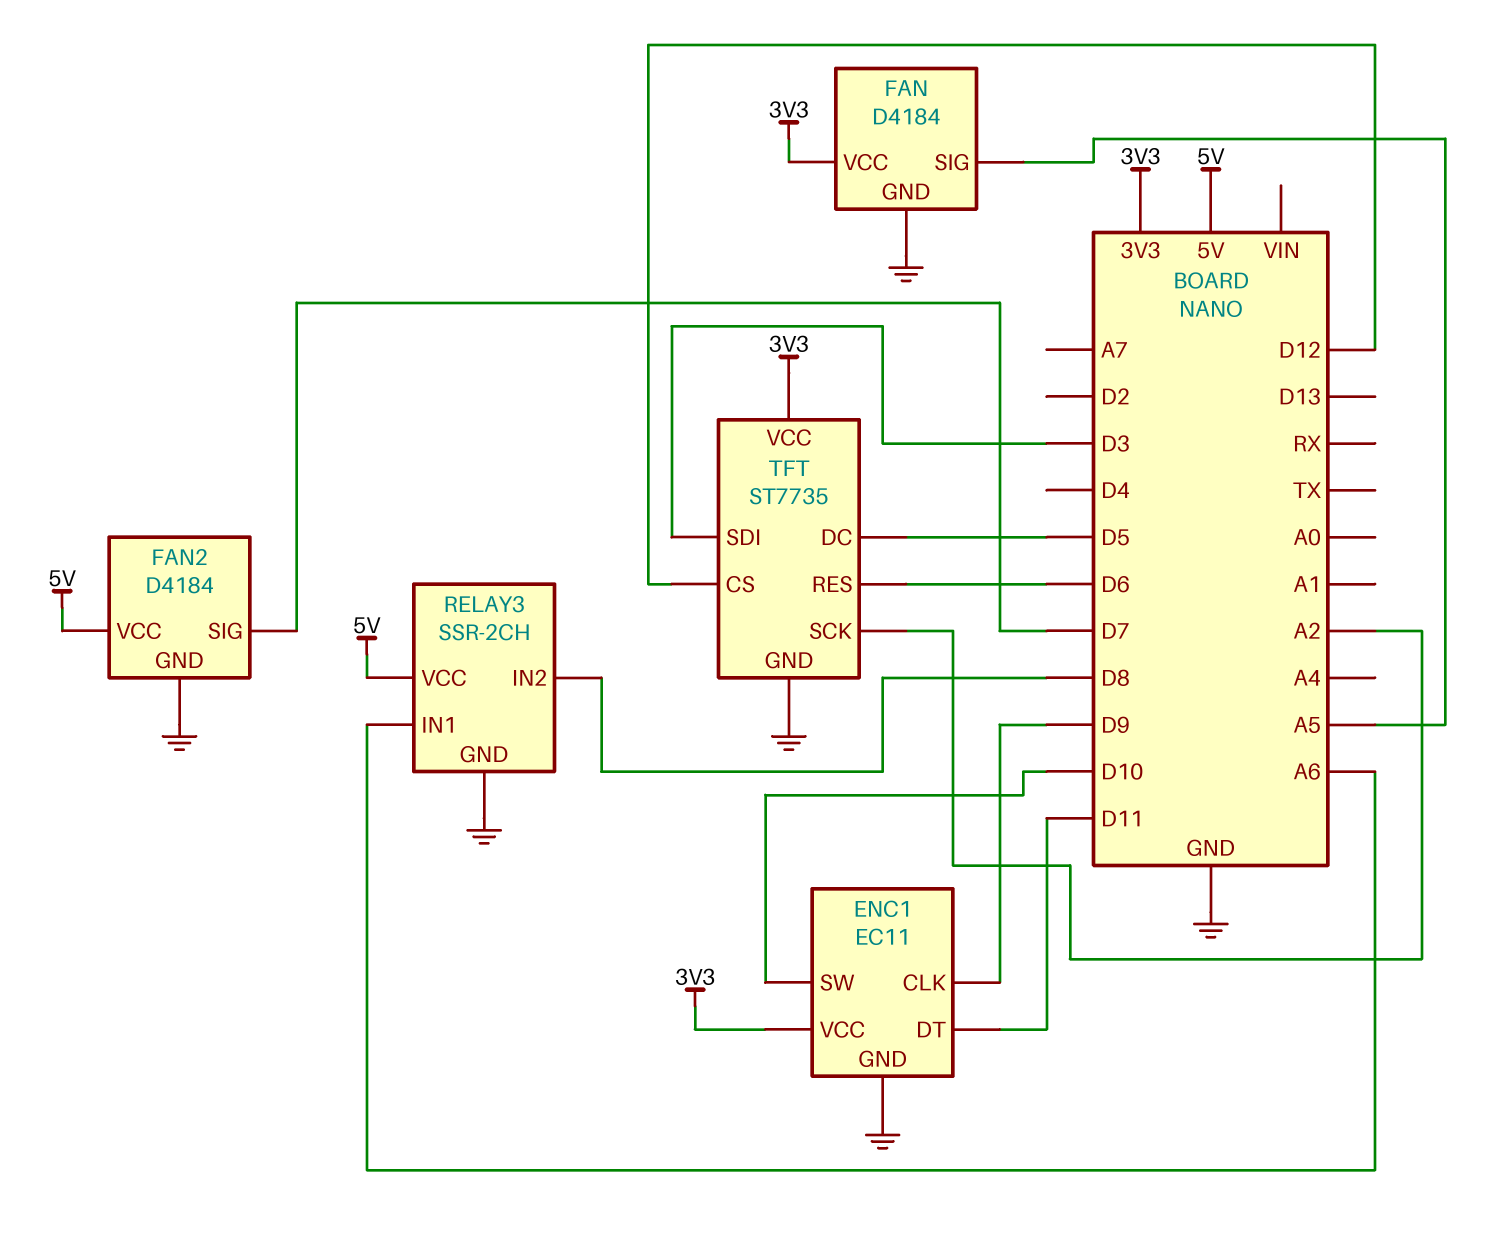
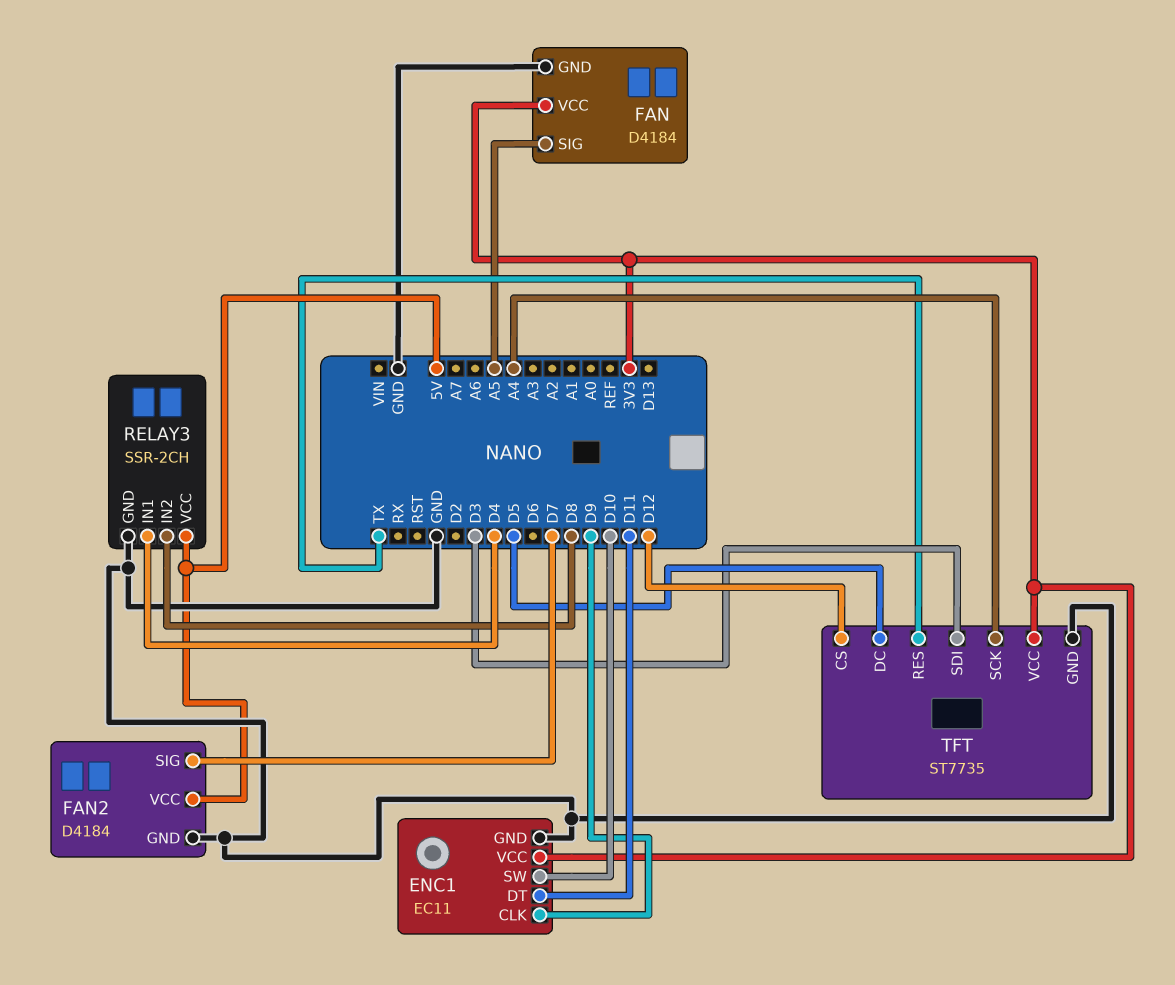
RELAY3 pin IN1: A6 -> D4
TFT pin RES: D6 -> TX
TFT pin SCK: A2 -> A4

